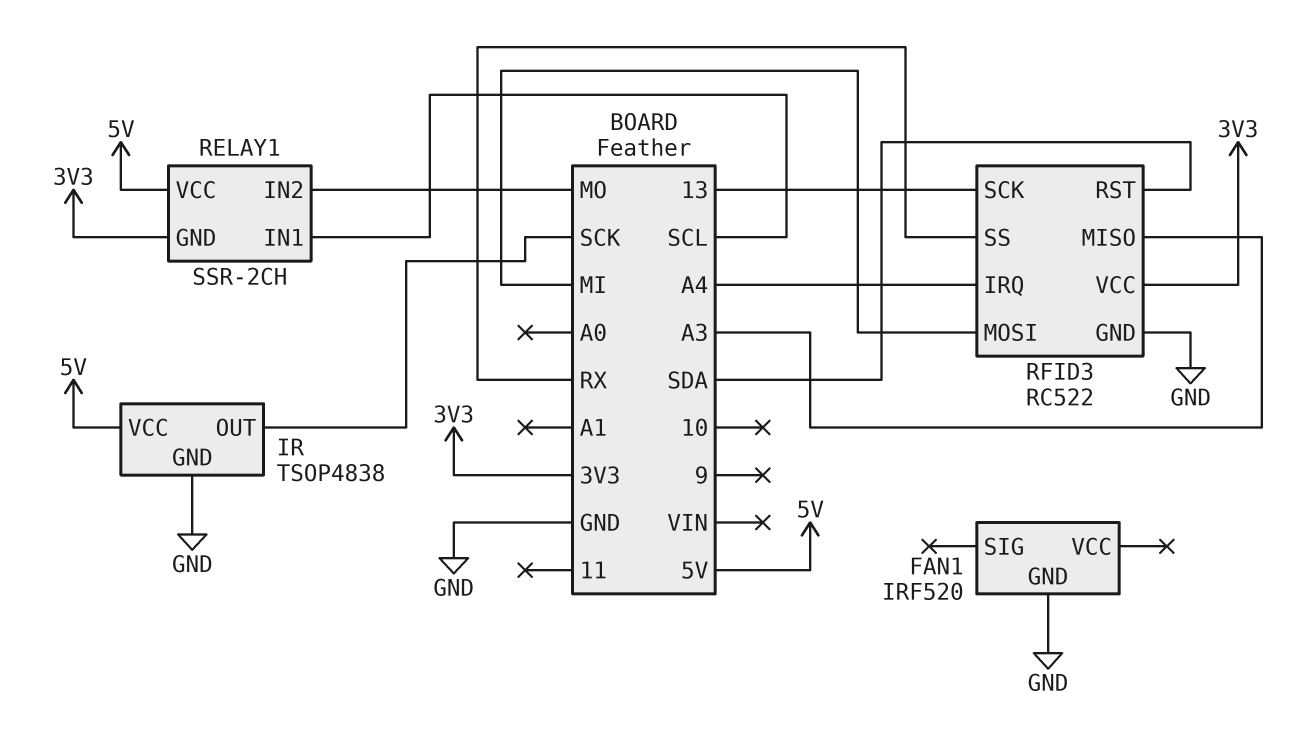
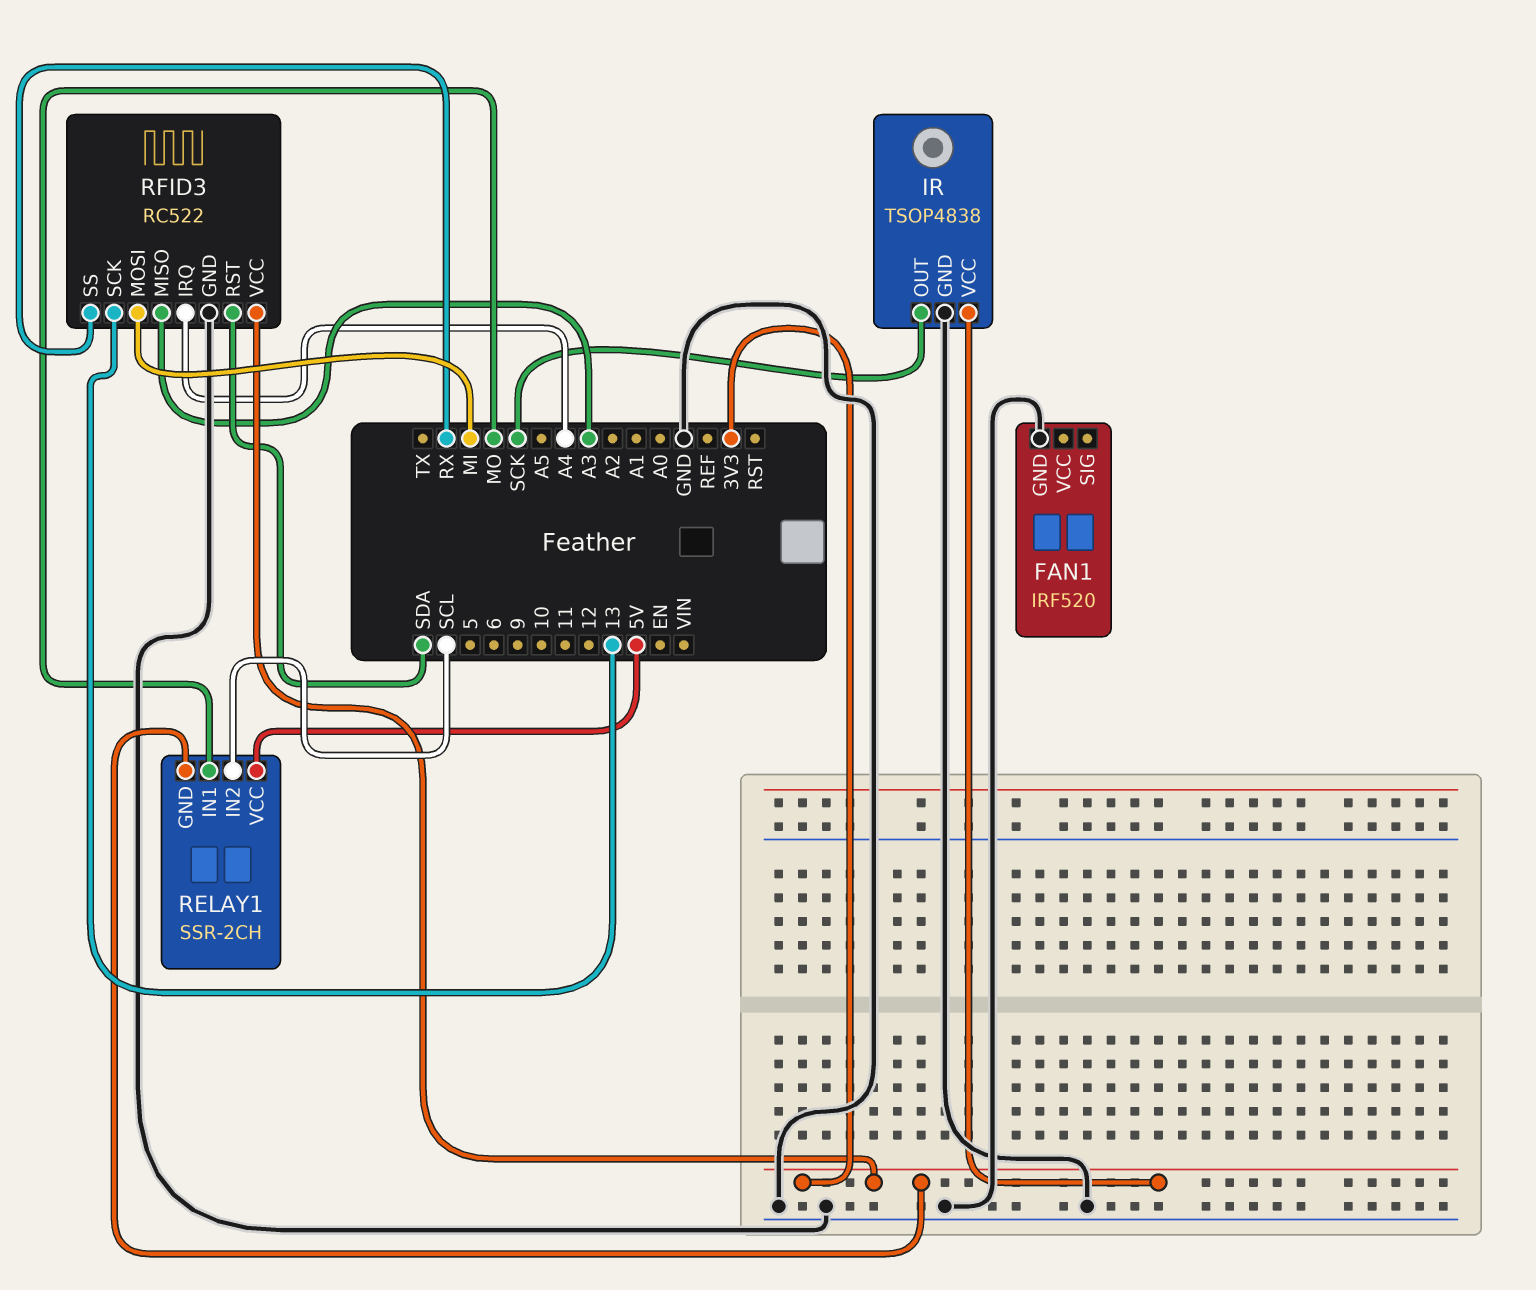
IR pin VCC: 5V -> 3V3
RELAY1 pin IN1: SCL -> MO
RELAY1 pin IN2: MO -> SCL

